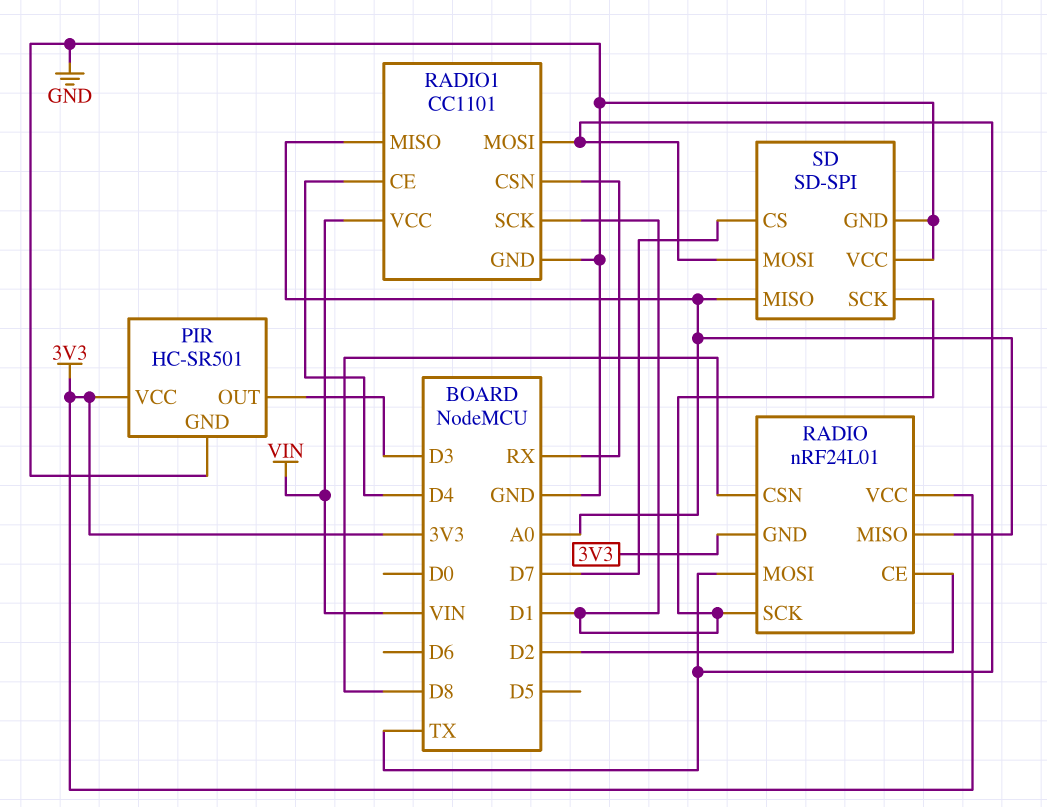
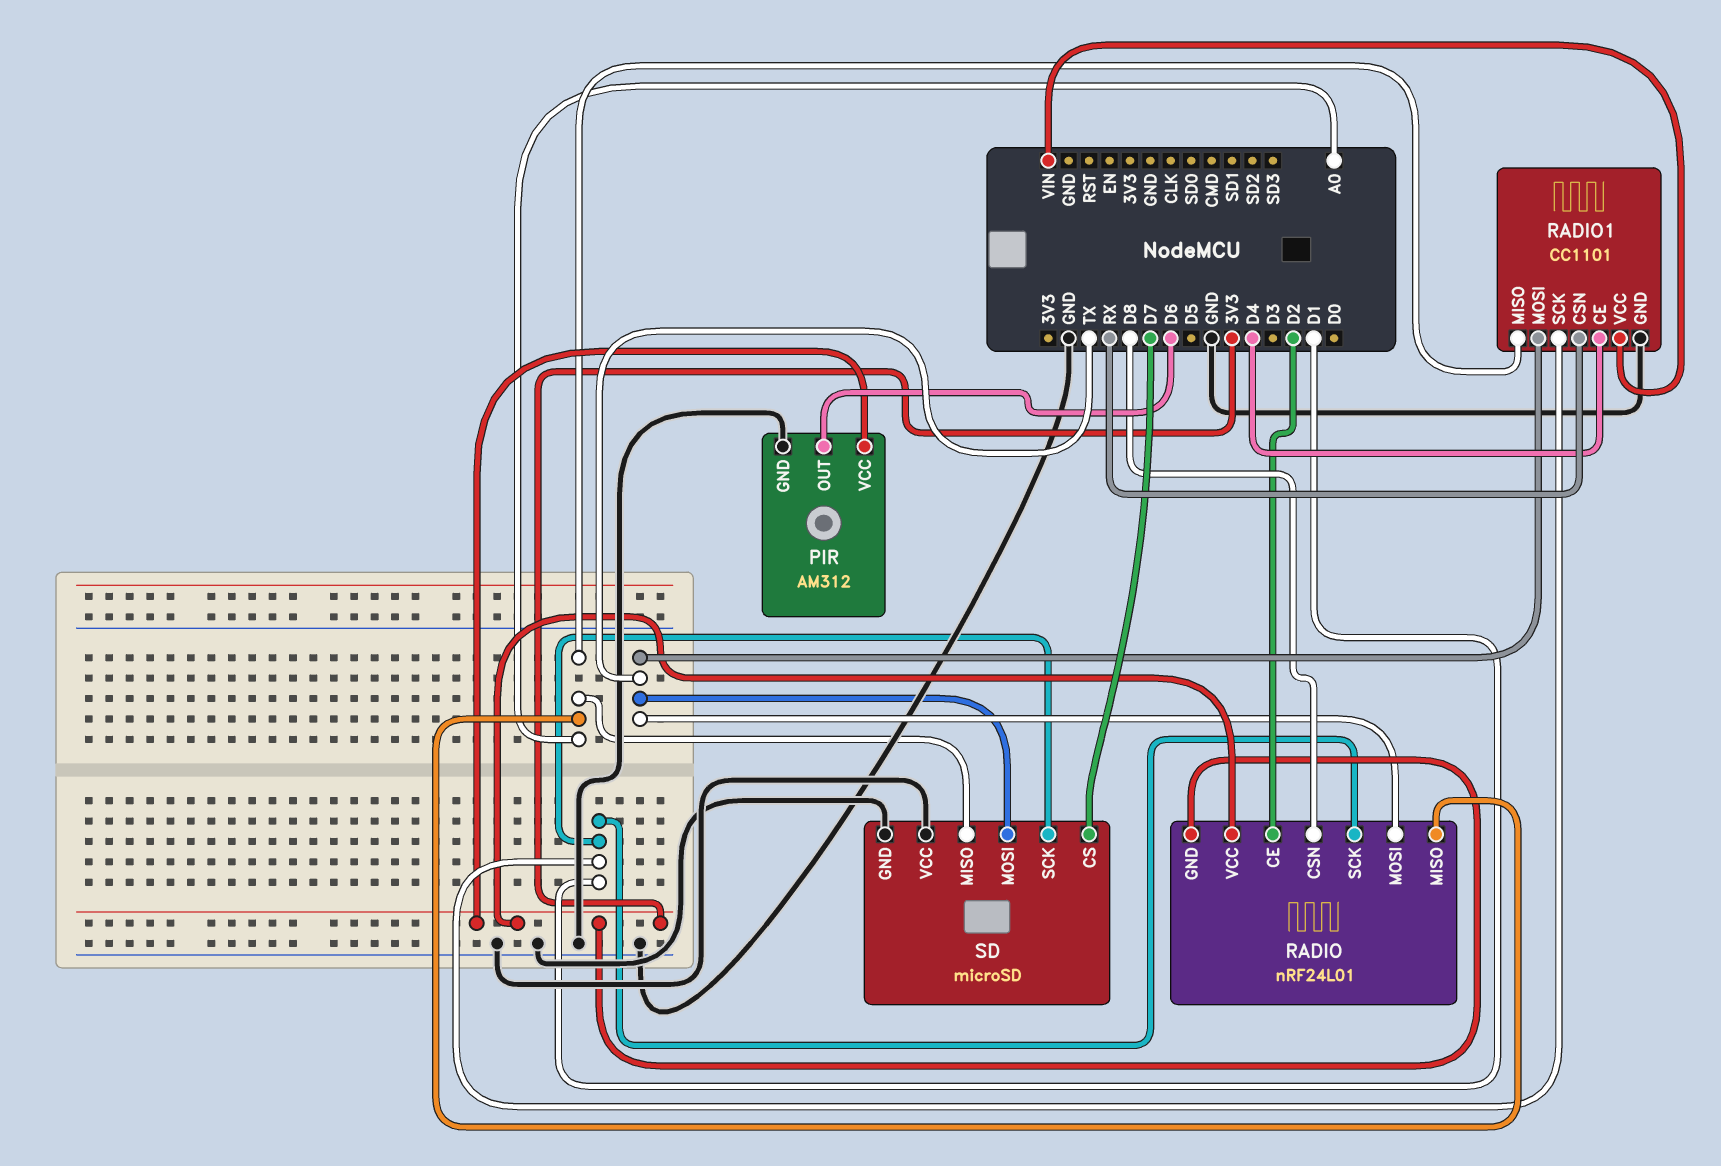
PIR: HC-SR501 -> AM312
PIR pin OUT: D3 -> D6
SD: SD-SPI -> microSD

